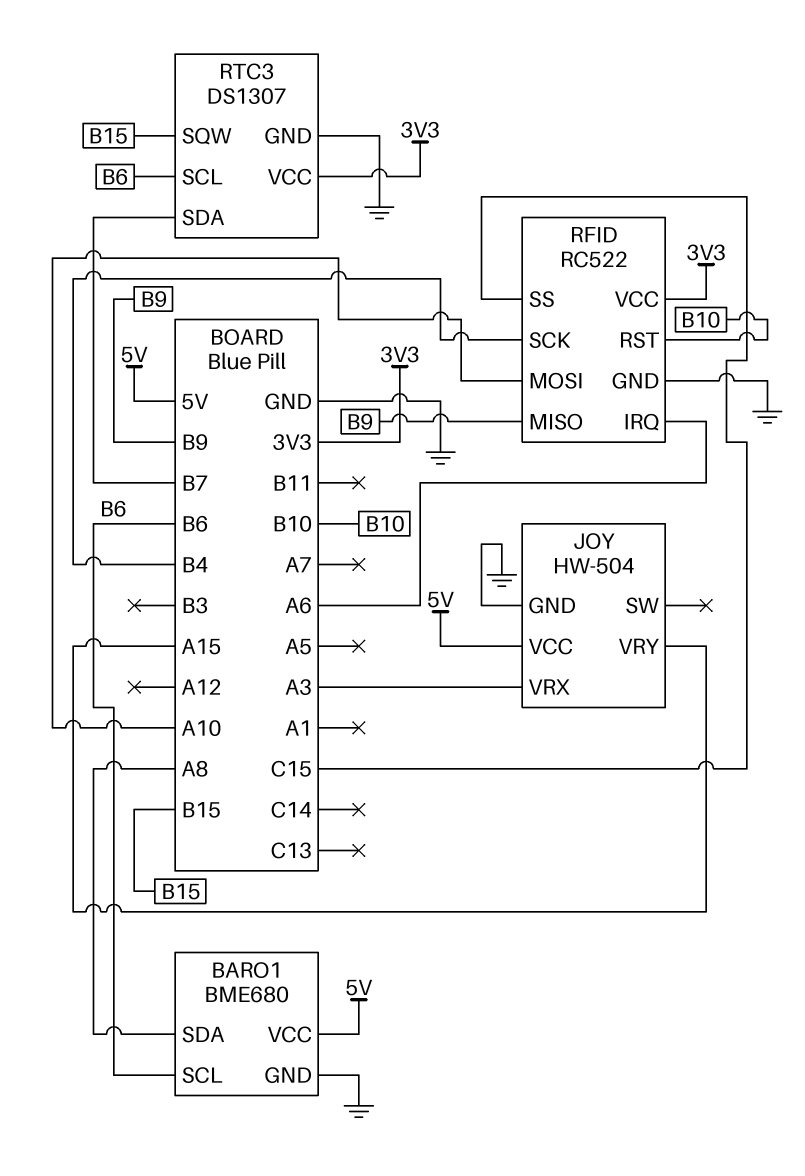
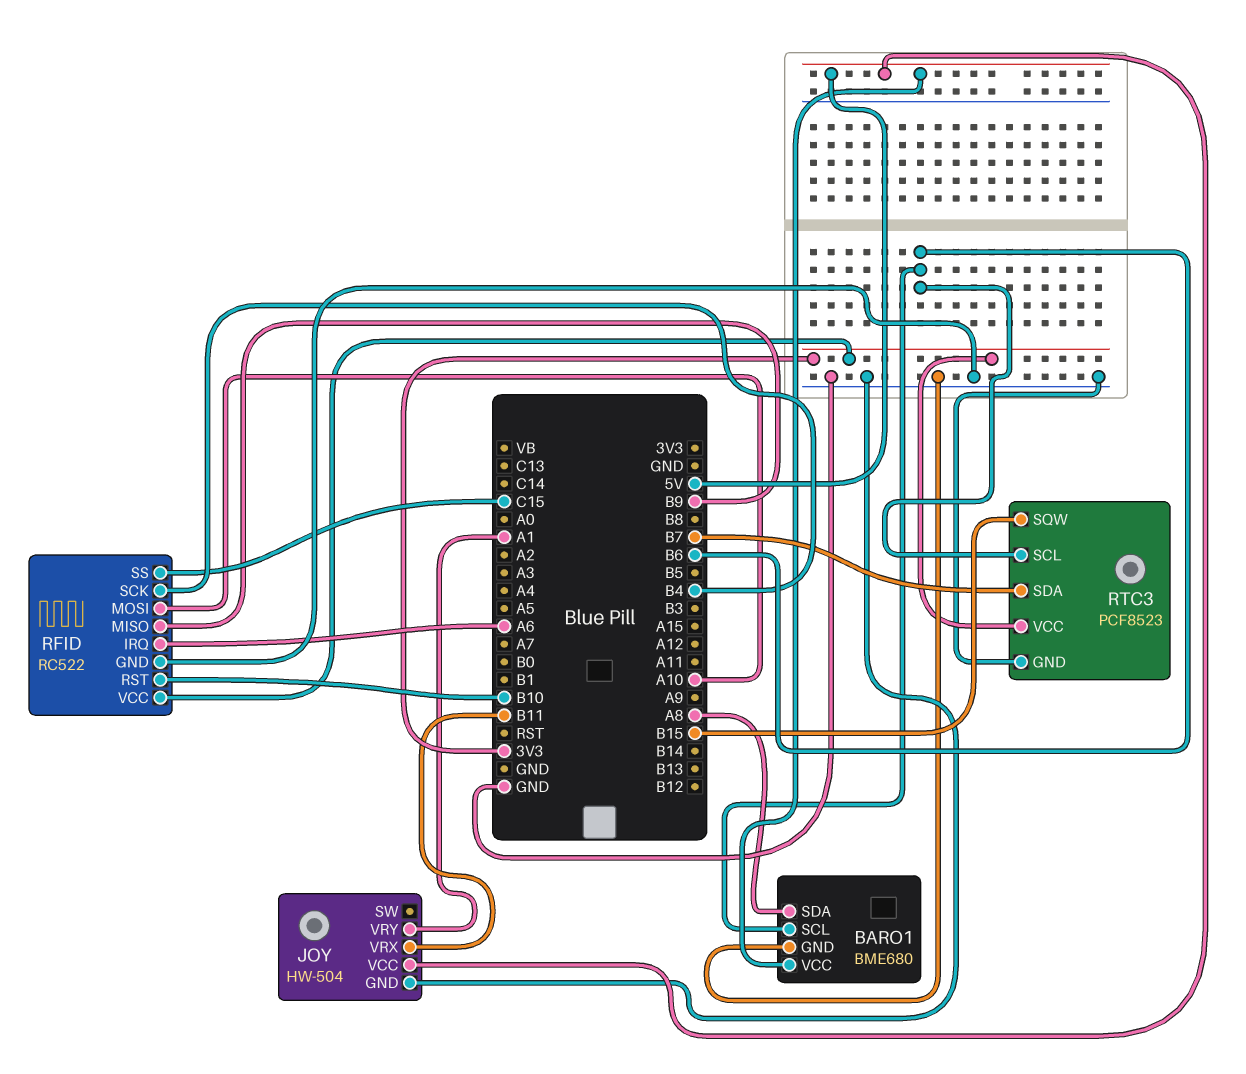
JOY pin VRX: A3 -> B11
JOY pin VRY: A15 -> A1
RTC3: DS1307 -> PCF8523

